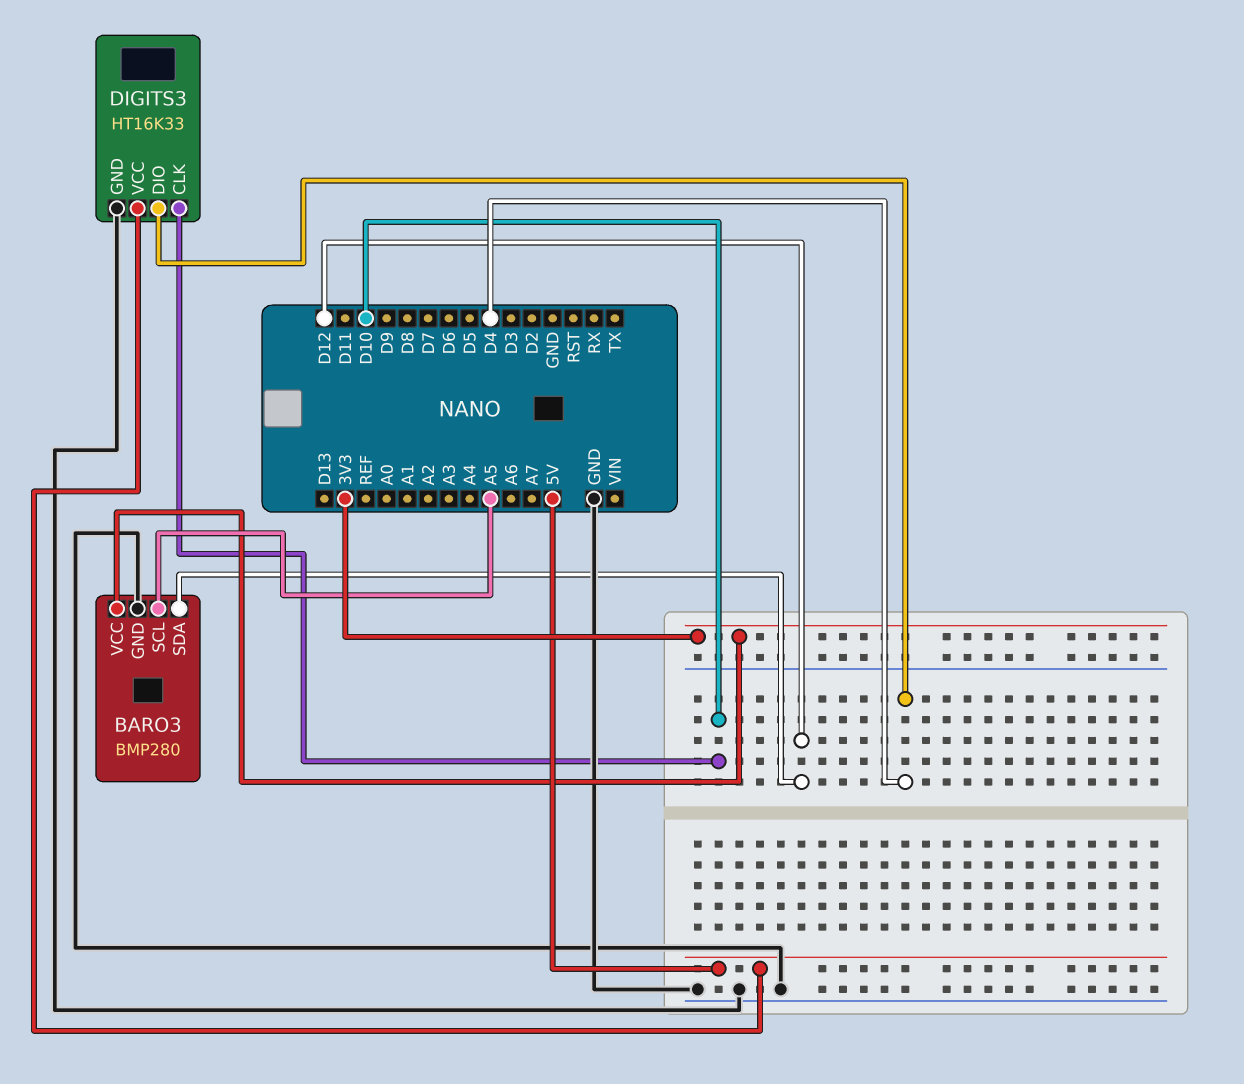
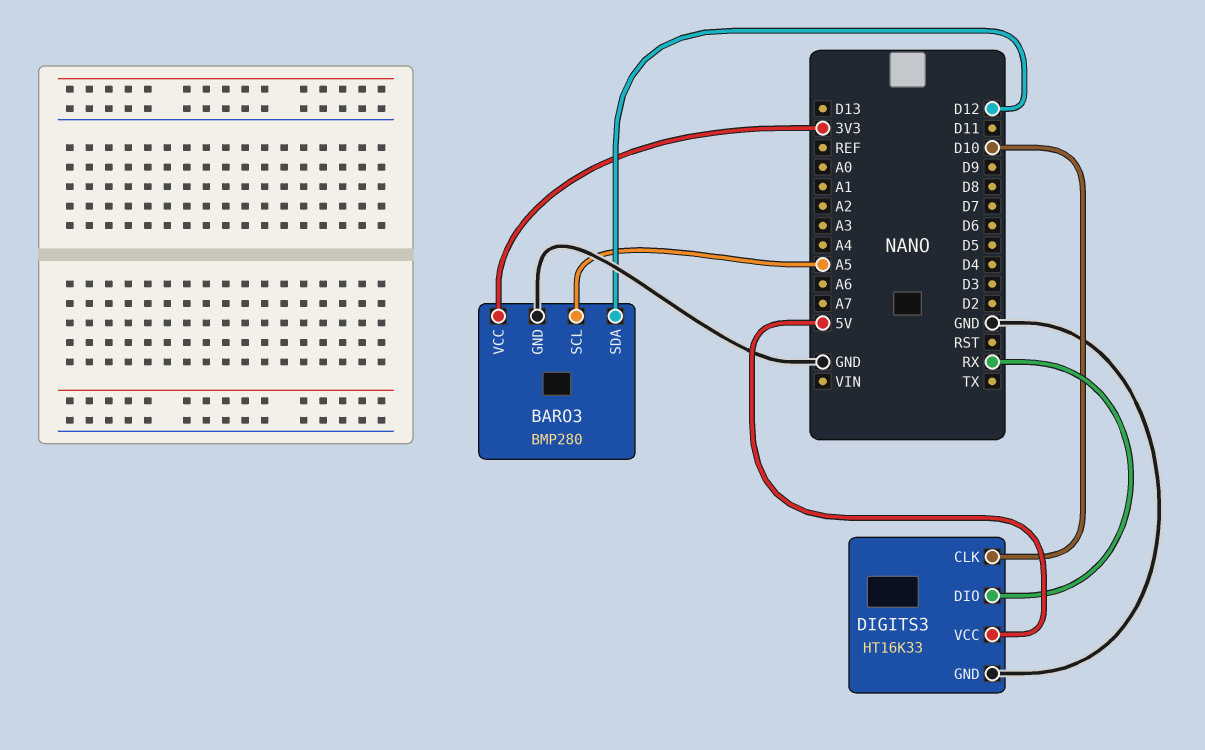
DIGITS3 pin DIO: D4 -> RX

